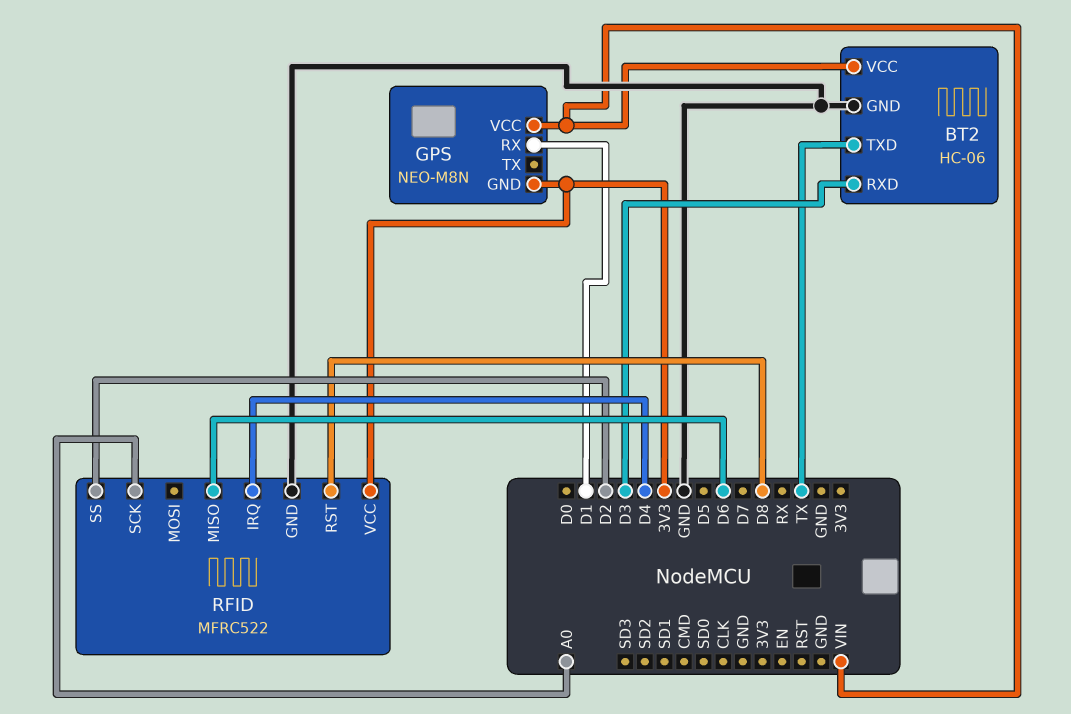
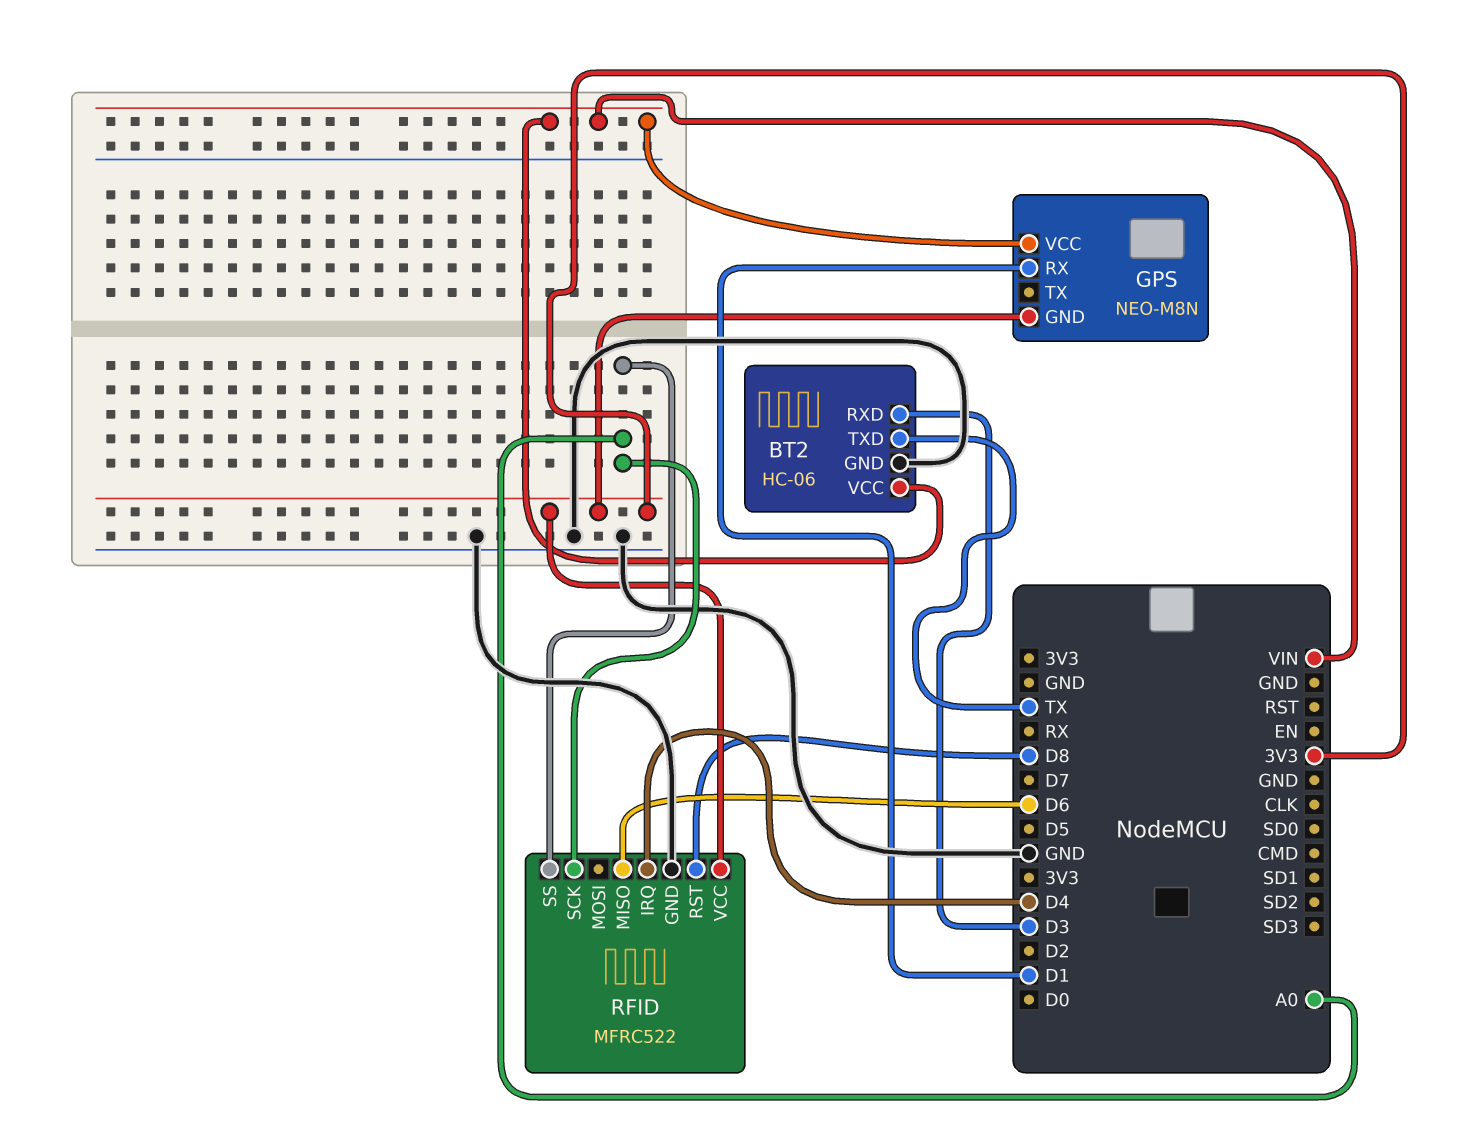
RFID pin SS: D2 -> A0

